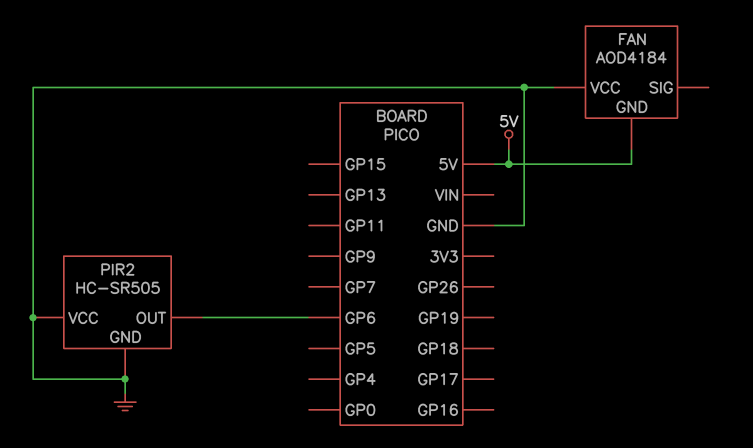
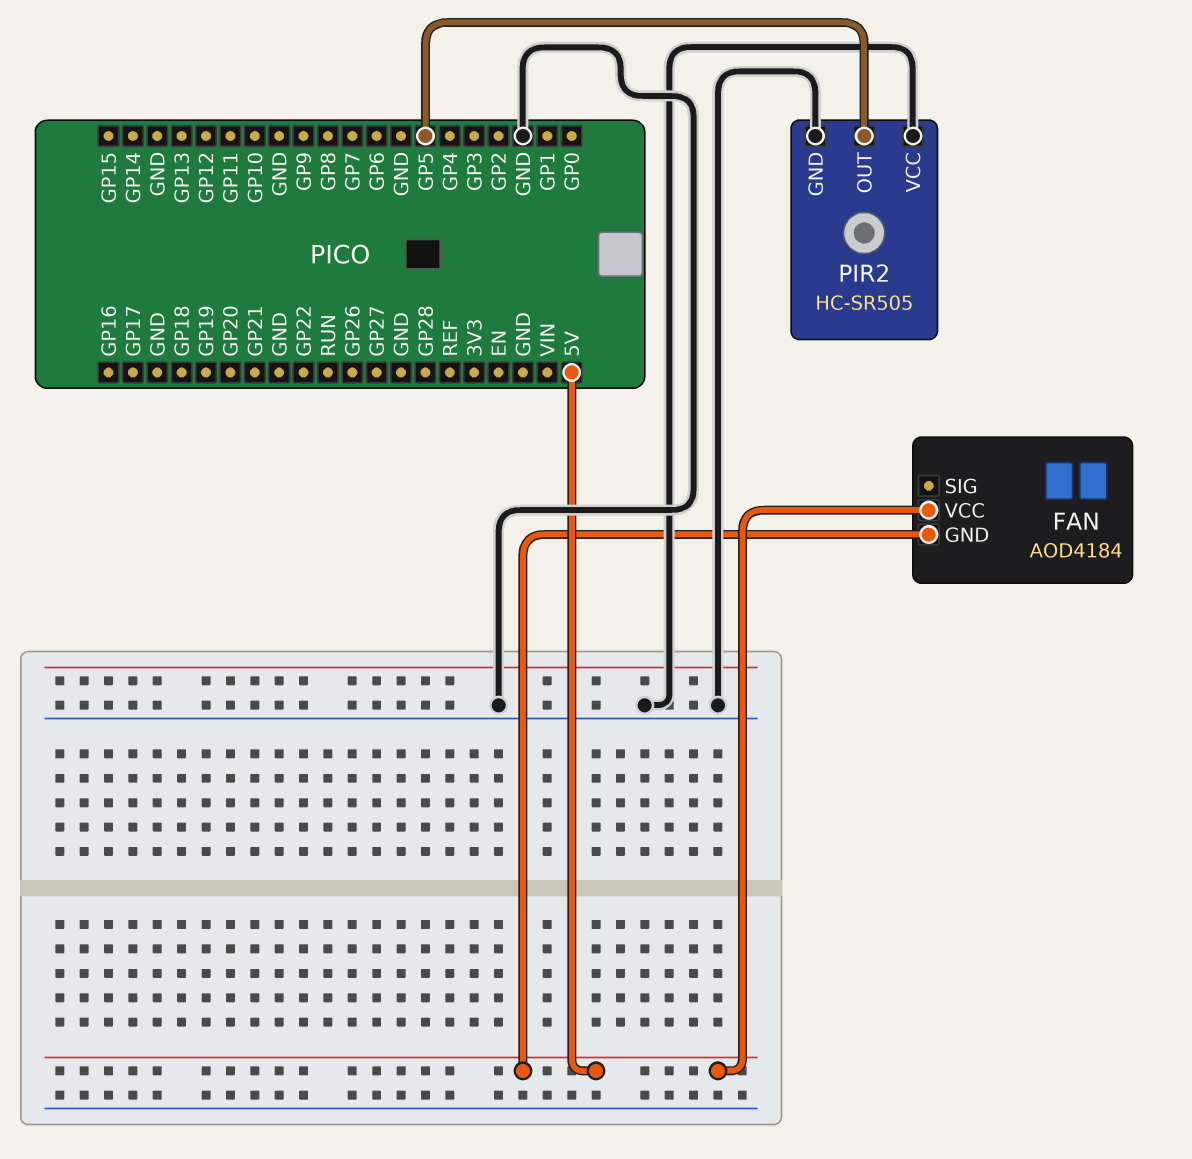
FAN pin VCC: GND -> 5V
PIR2 pin OUT: GP6 -> GP5

